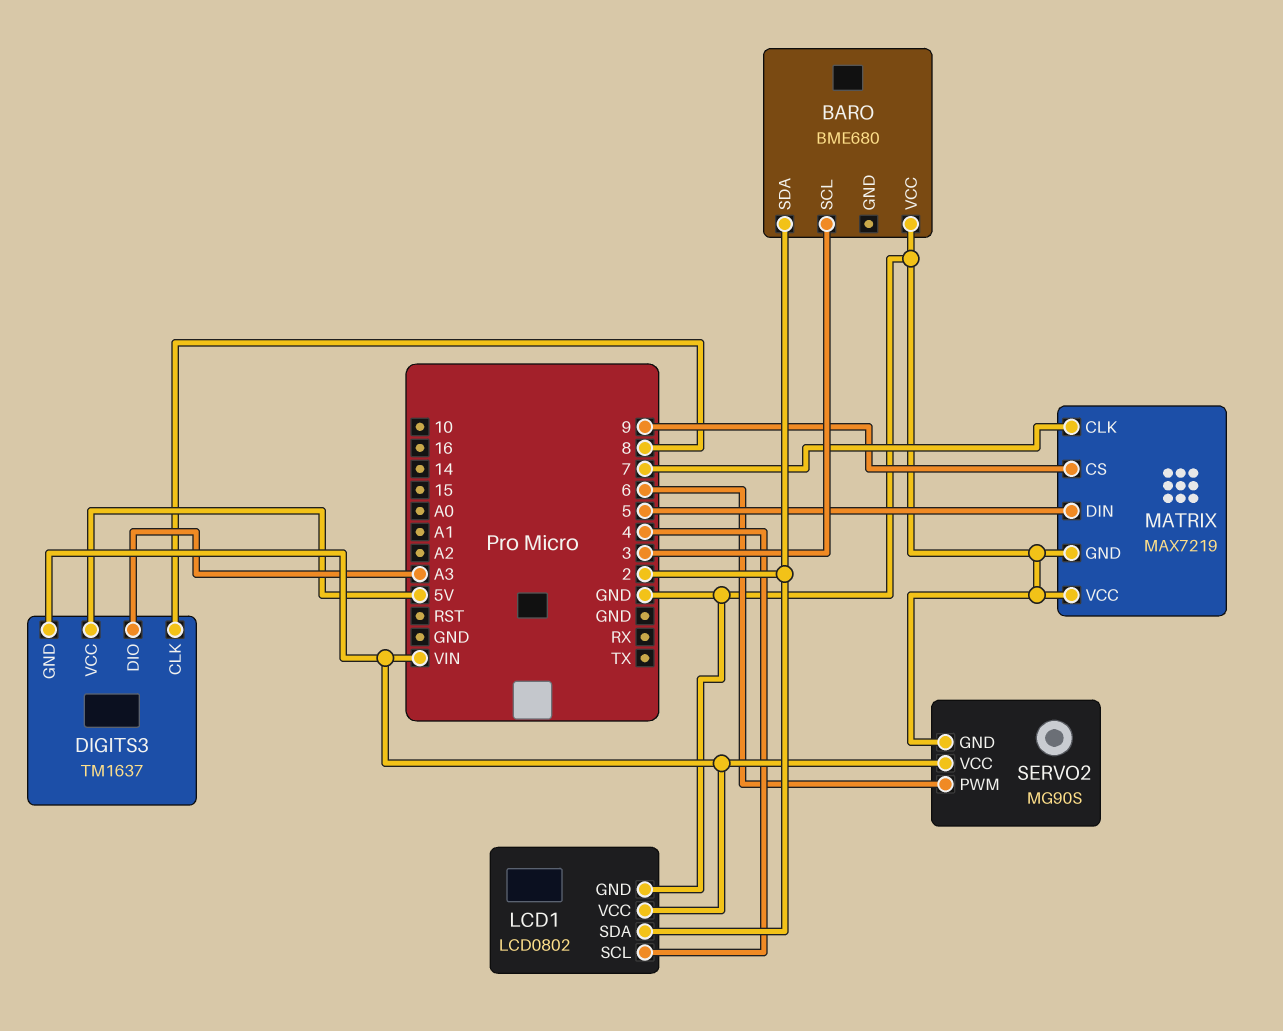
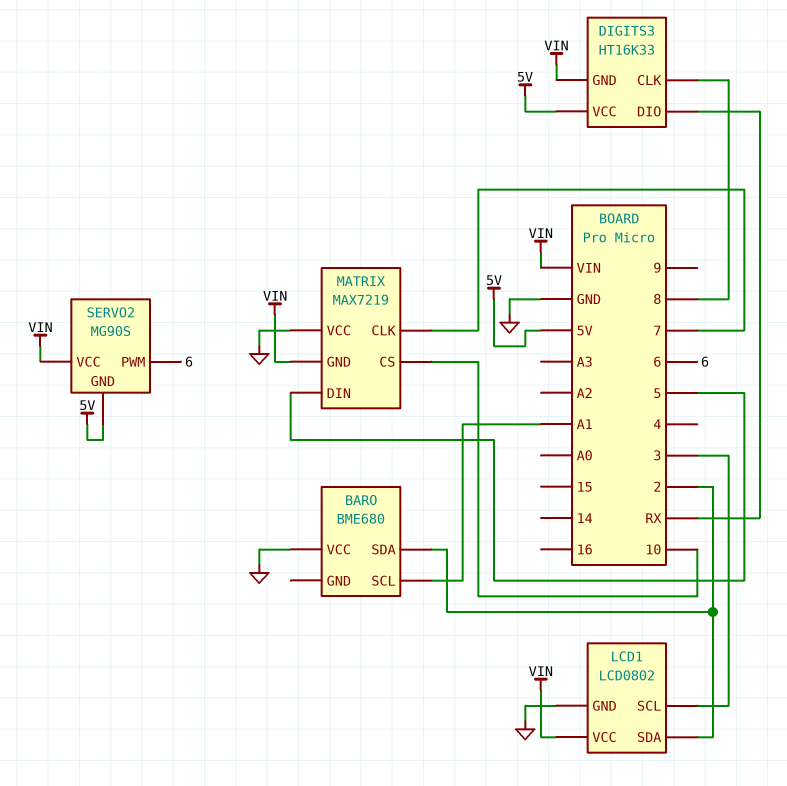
BARO pin SCL: 3 -> A1
DIGITS3: TM1637 -> HT16K33
DIGITS3 pin DIO: A3 -> RX
LCD1 pin SCL: 4 -> 3
MATRIX pin CS: 9 -> 10
MATRIX pin GND: GND -> VIN
SERVO2 pin GND: GND -> 5V

